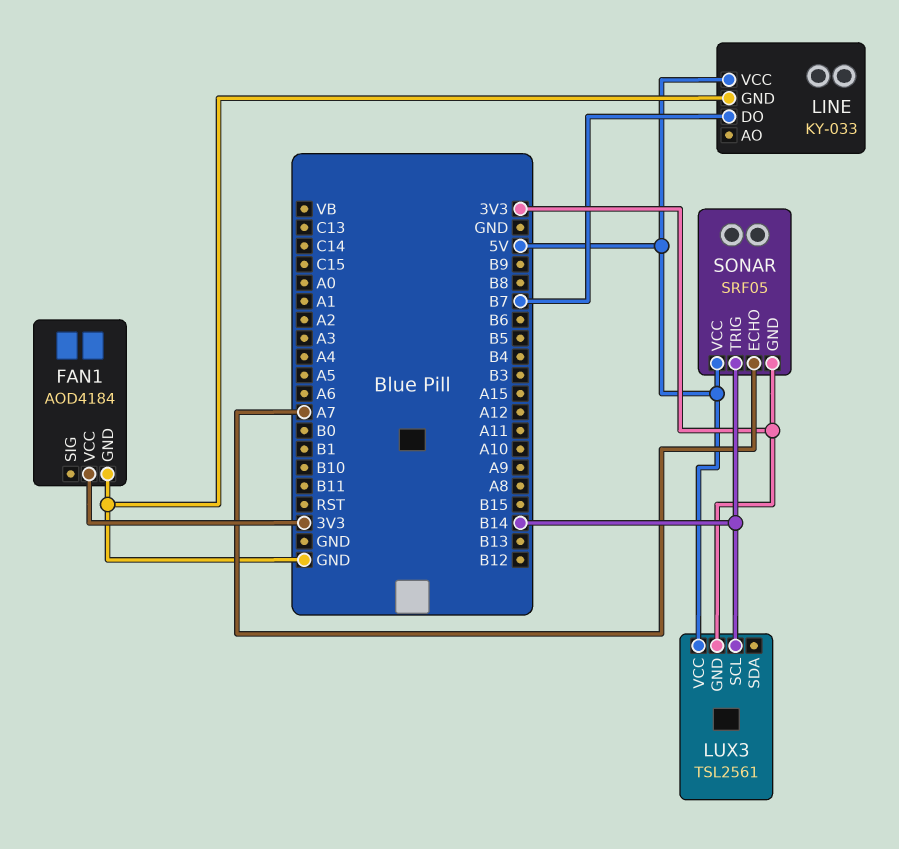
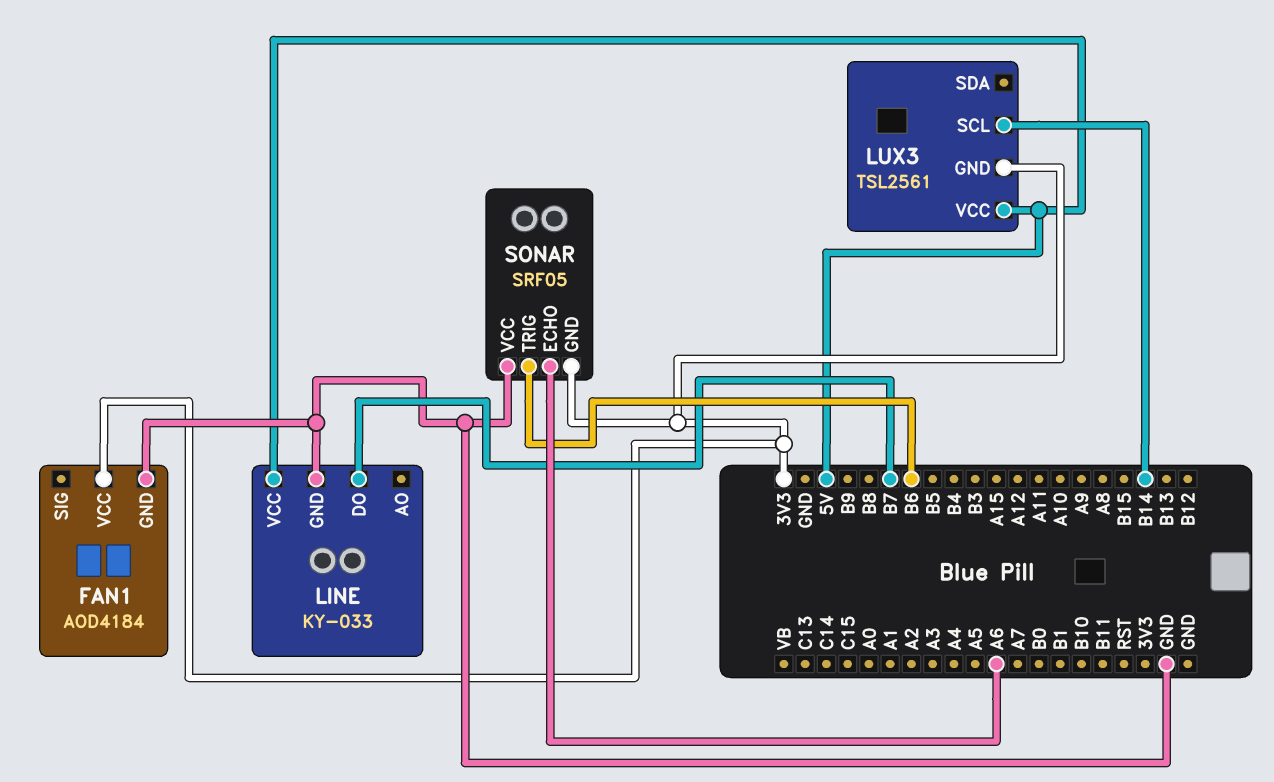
SONAR pin ECHO: A7 -> A6
SONAR pin TRIG: B14 -> B6
SONAR pin VCC: 5V -> GND

